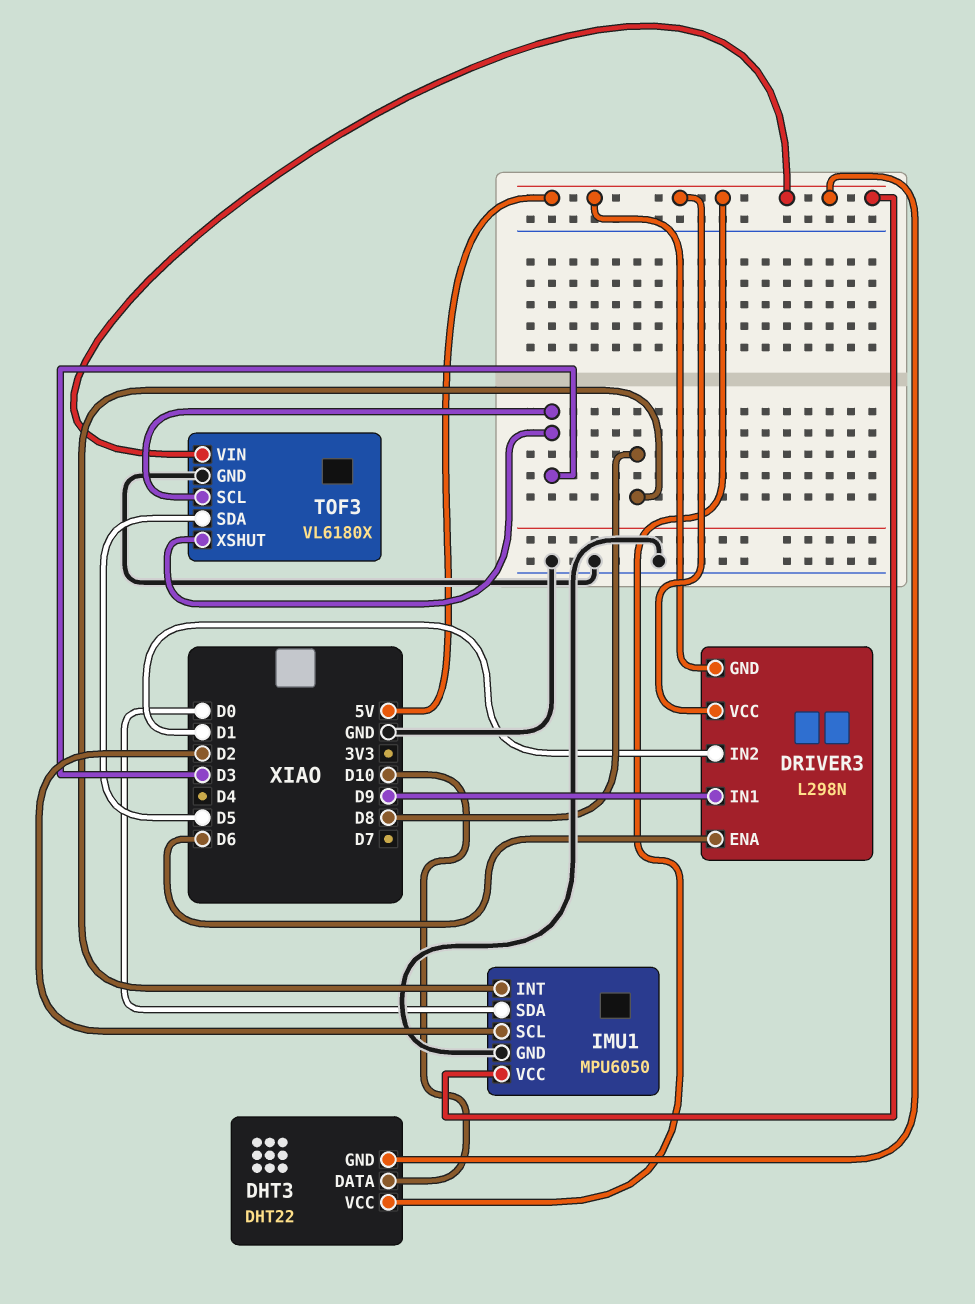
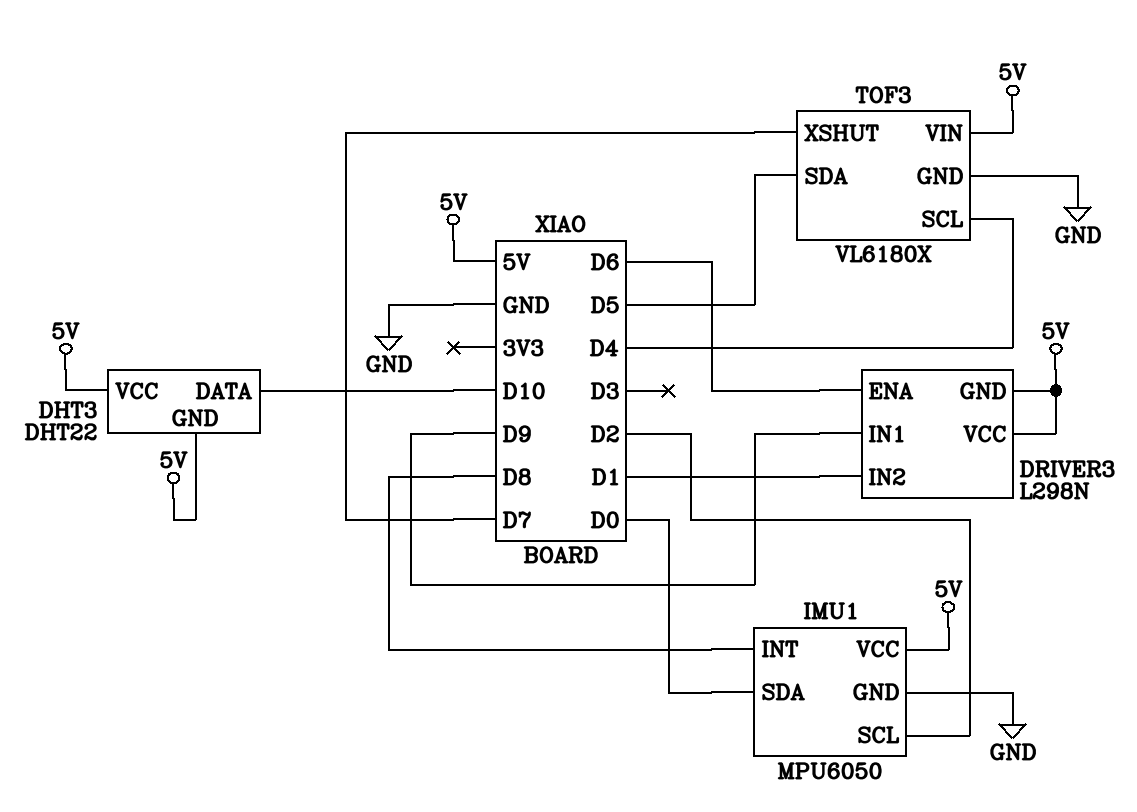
TOF3 pin SCL: D3 -> D4
TOF3 pin XSHUT: D3 -> D7

